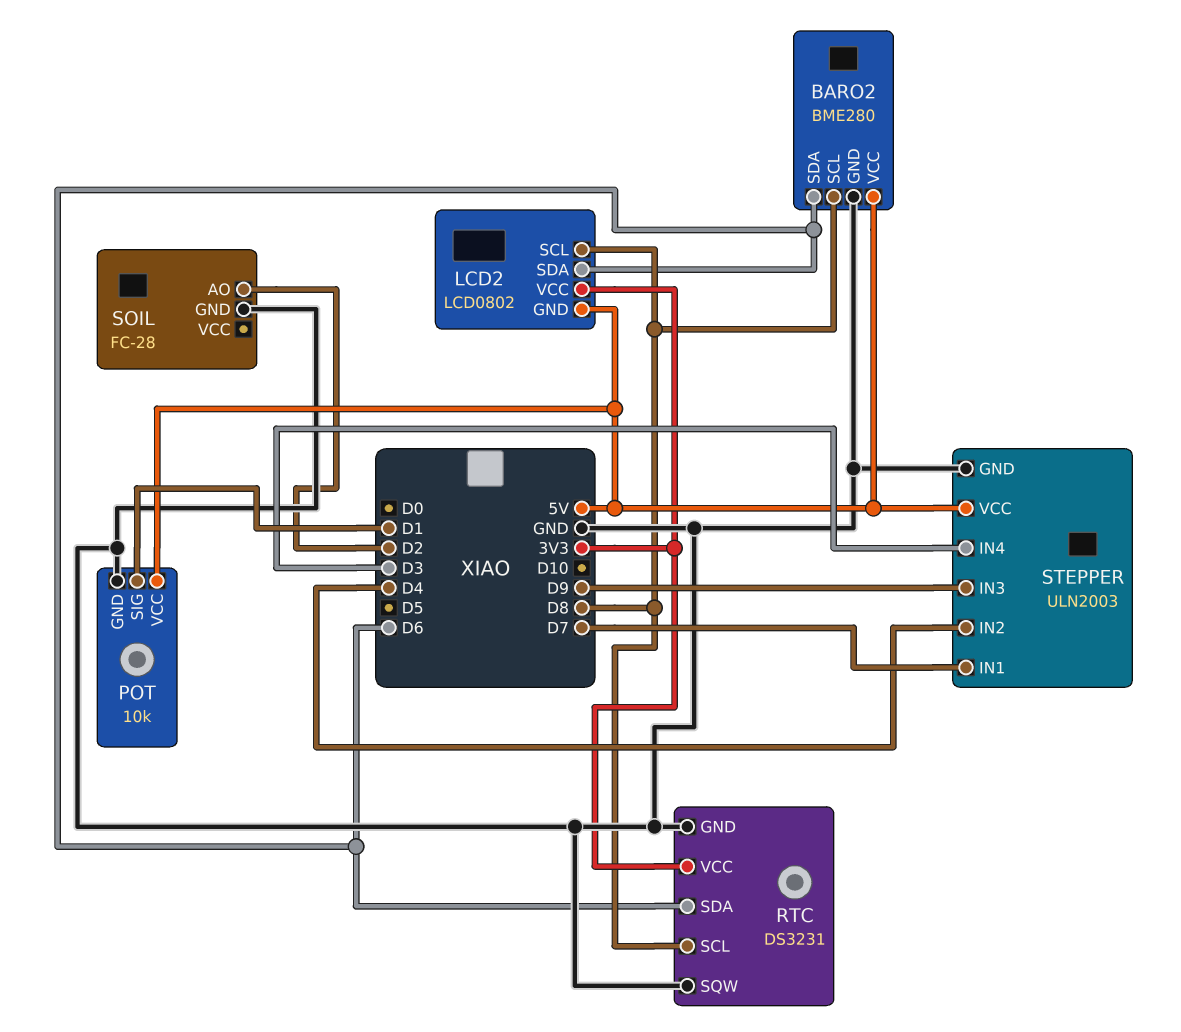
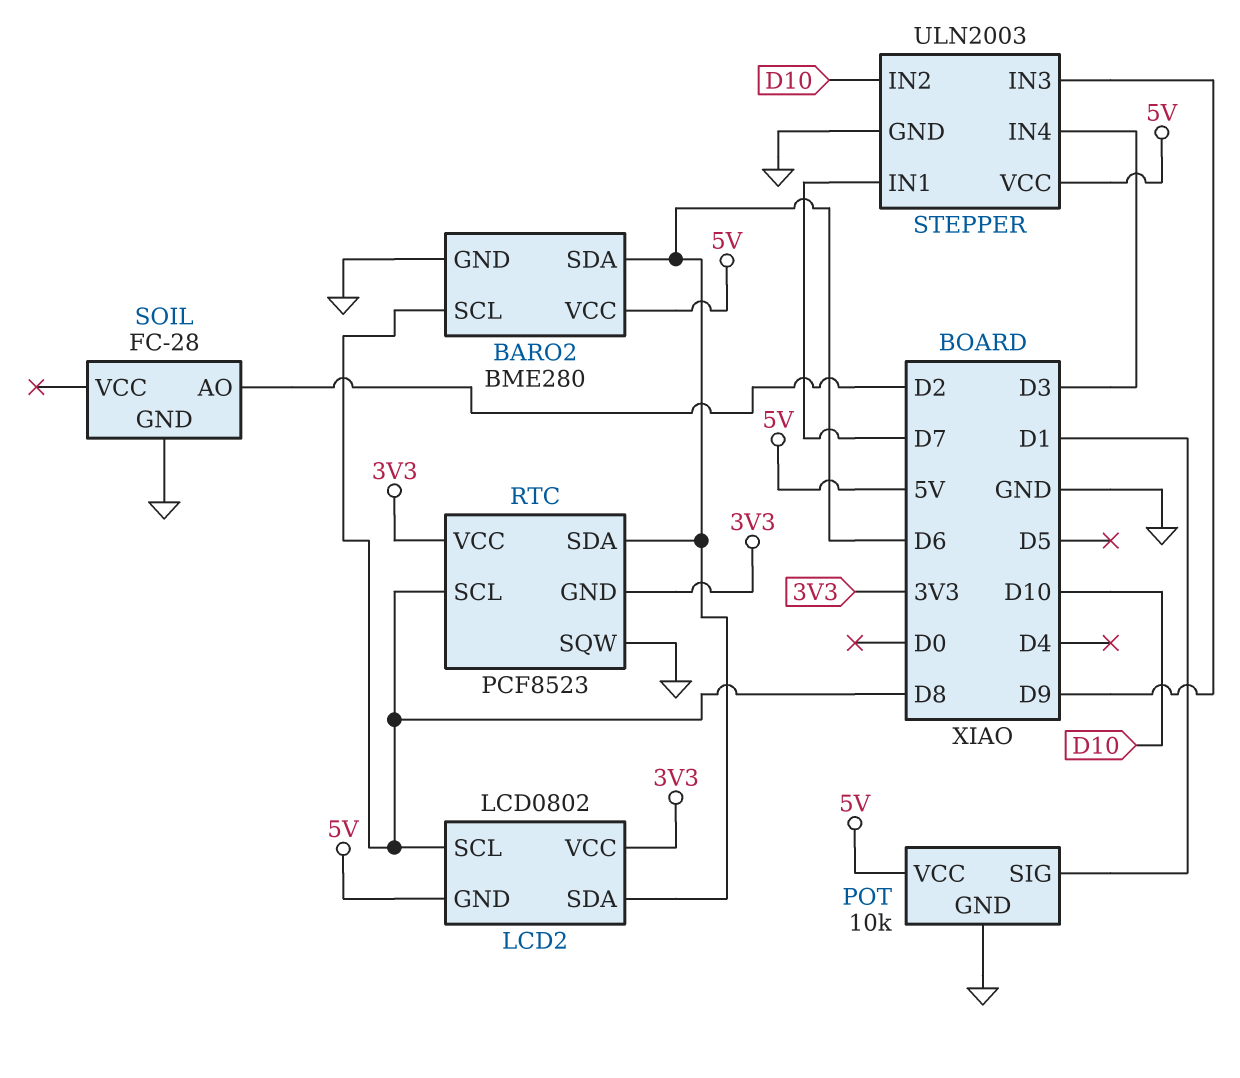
RTC: DS3231 -> PCF8523
RTC pin GND: GND -> 3V3
STEPPER pin IN2: D4 -> D10

